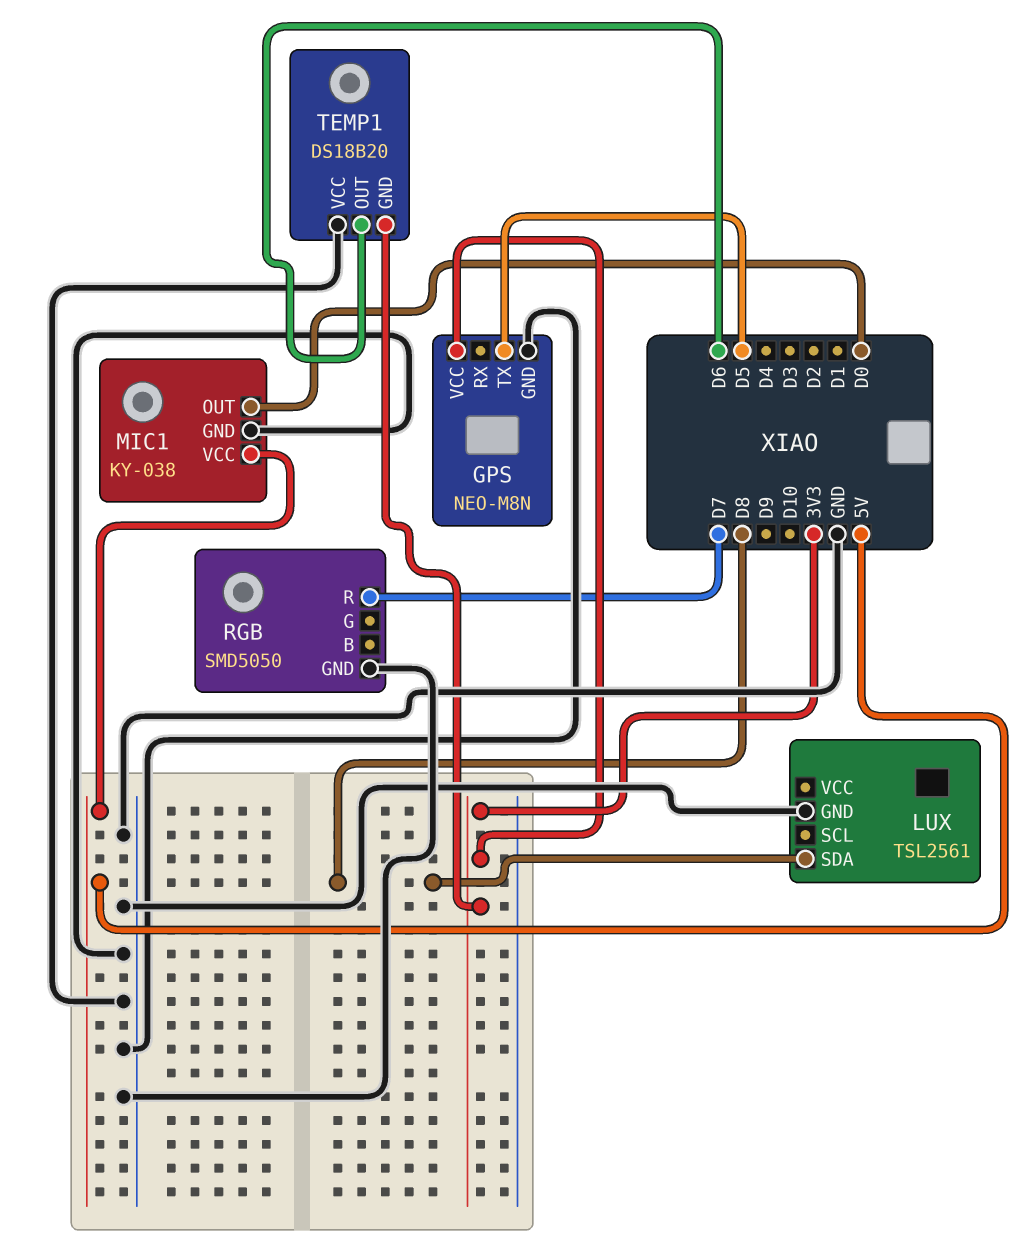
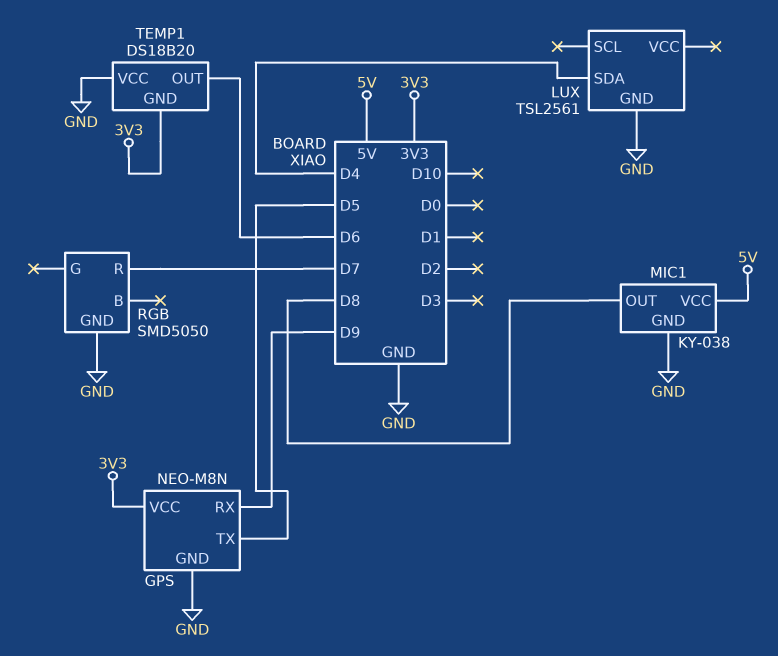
GPS pin RX: none -> D9
LUX pin SDA: D8 -> D4
MIC1 pin OUT: D0 -> D8

